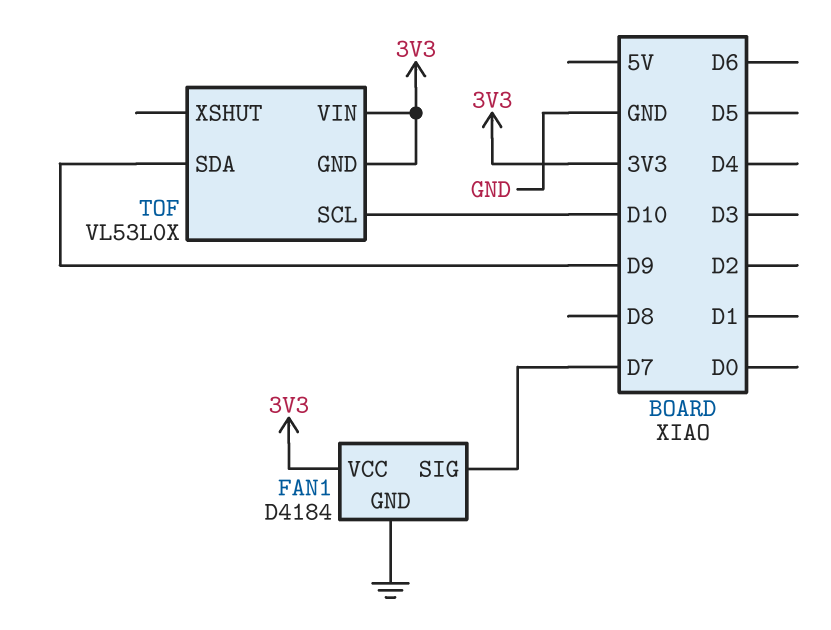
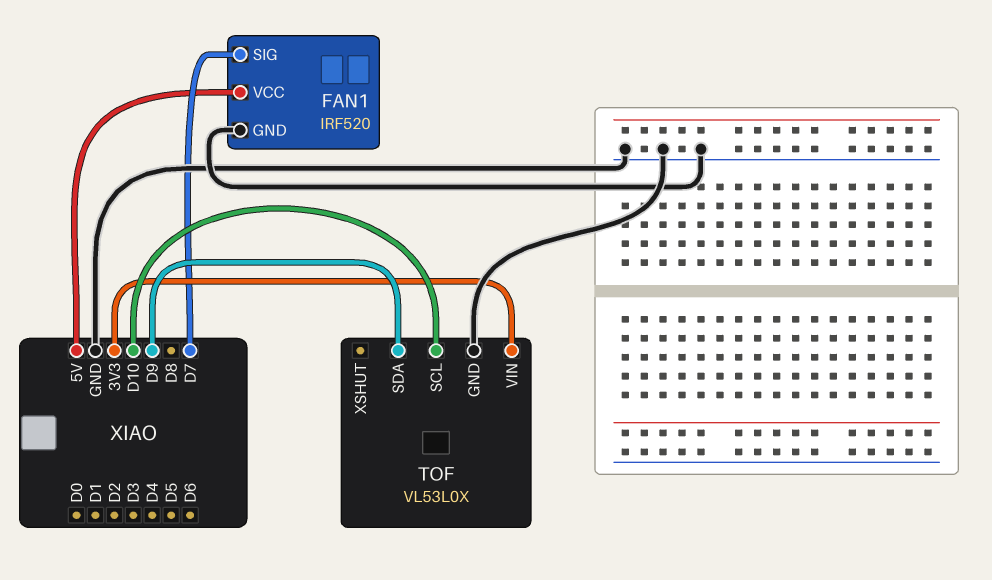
FAN1: D4184 -> IRF520
FAN1 pin VCC: 3V3 -> 5V
TOF pin GND: 3V3 -> GND

